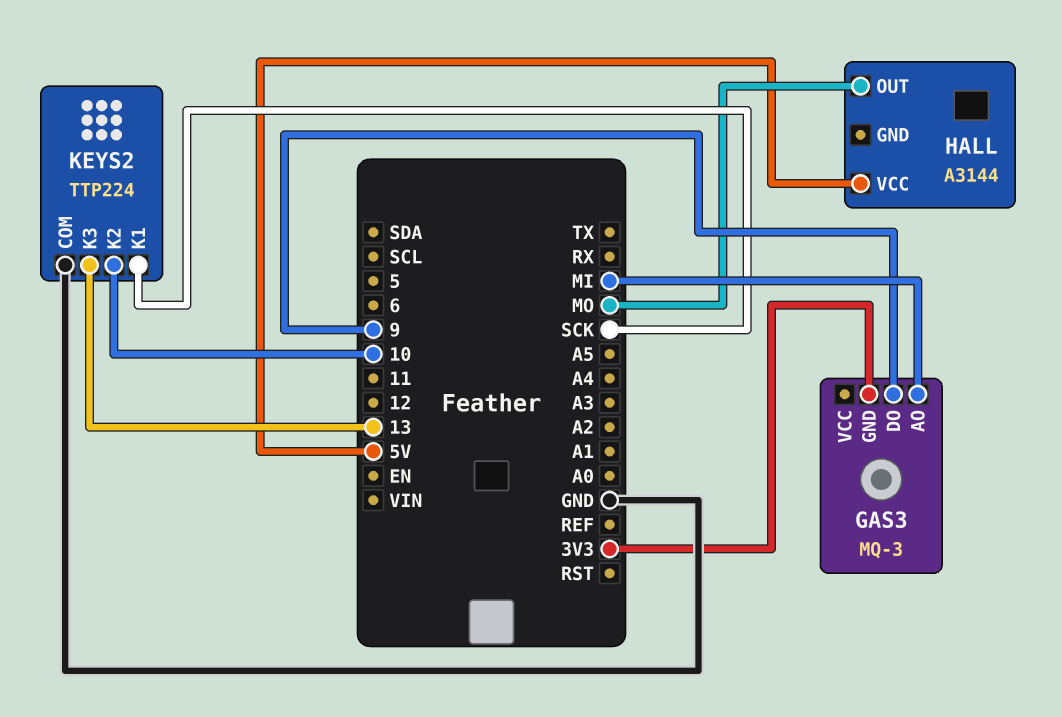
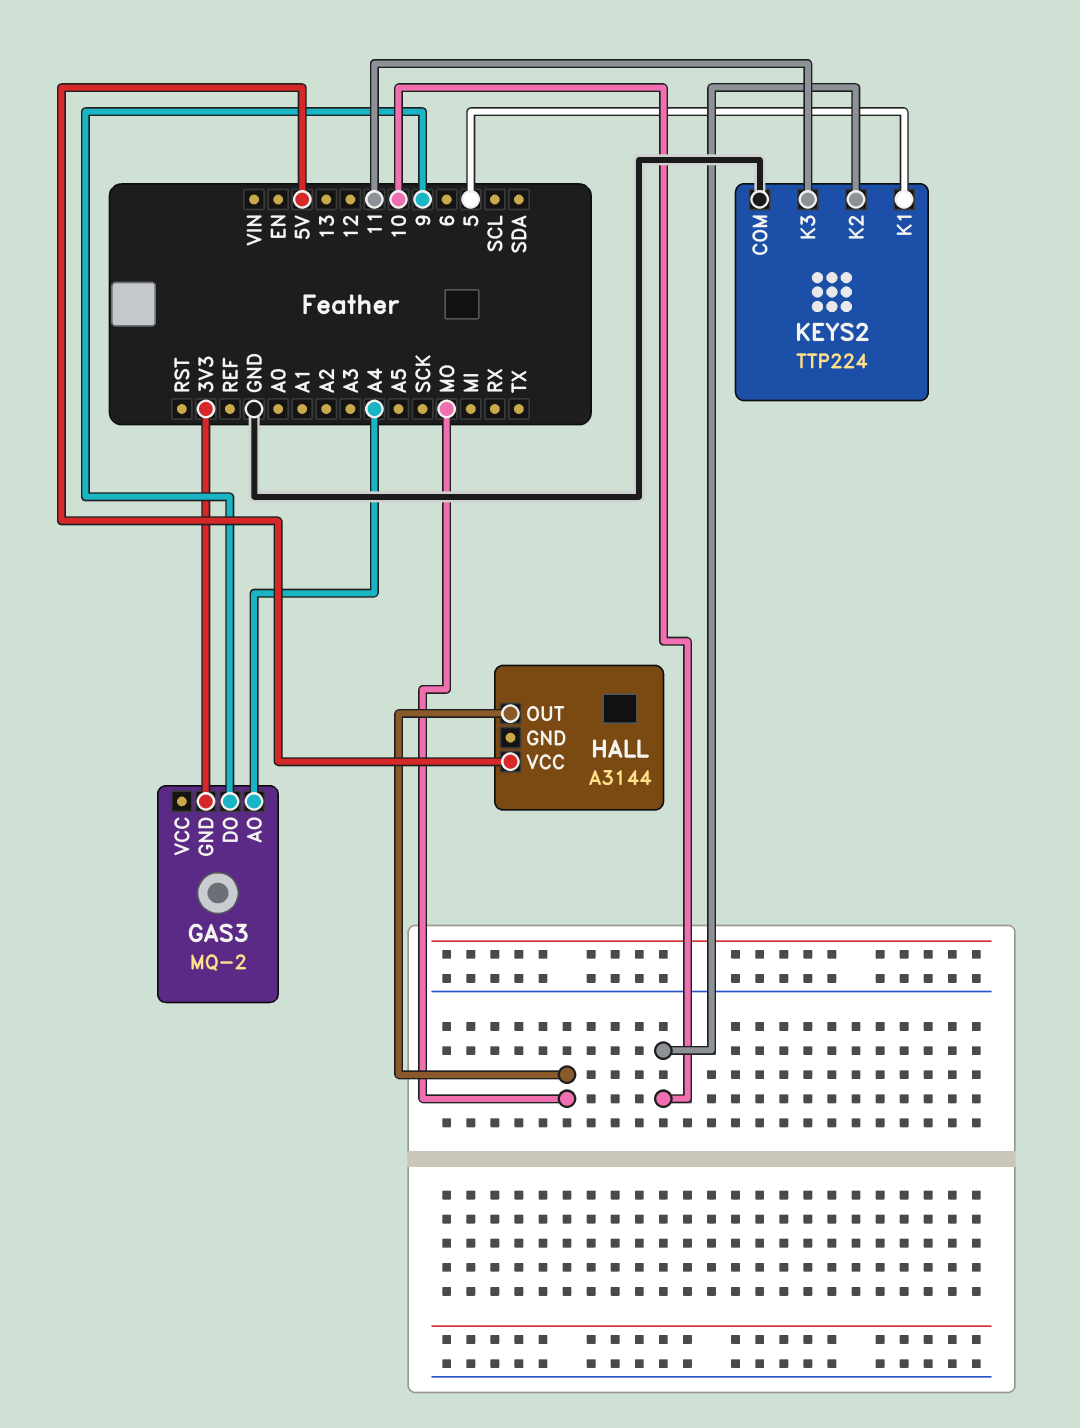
GAS3: MQ-3 -> MQ-2
GAS3 pin AO: MI -> A4
KEYS2 pin K1: SCK -> 5
KEYS2 pin K3: 13 -> 11

